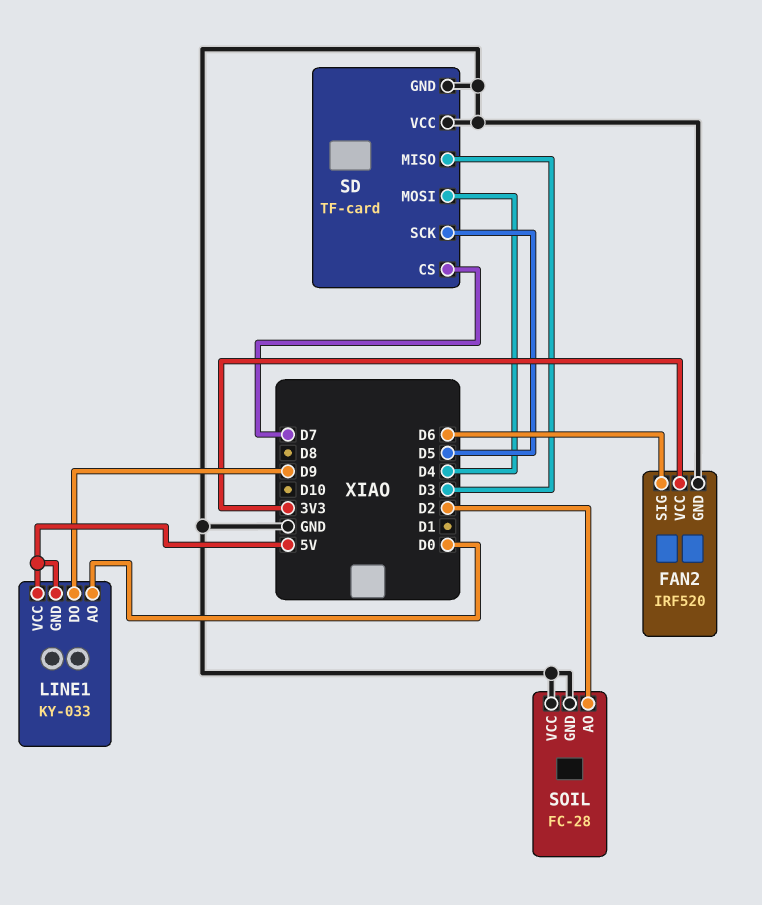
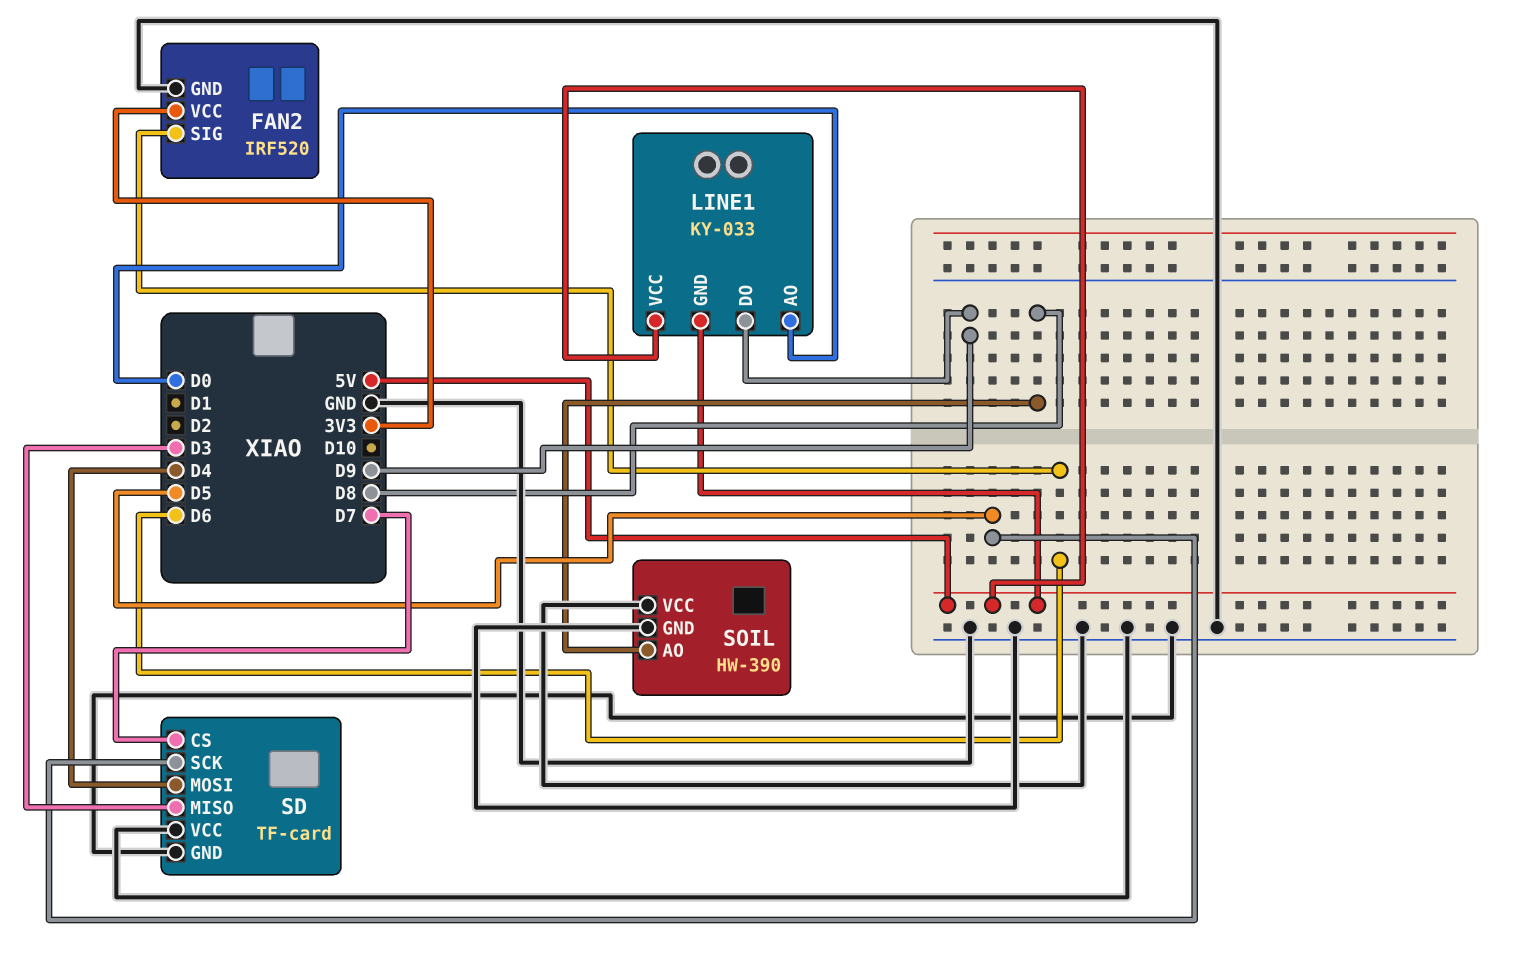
SOIL: FC-28 -> HW-390
SOIL pin AO: D2 -> D8

